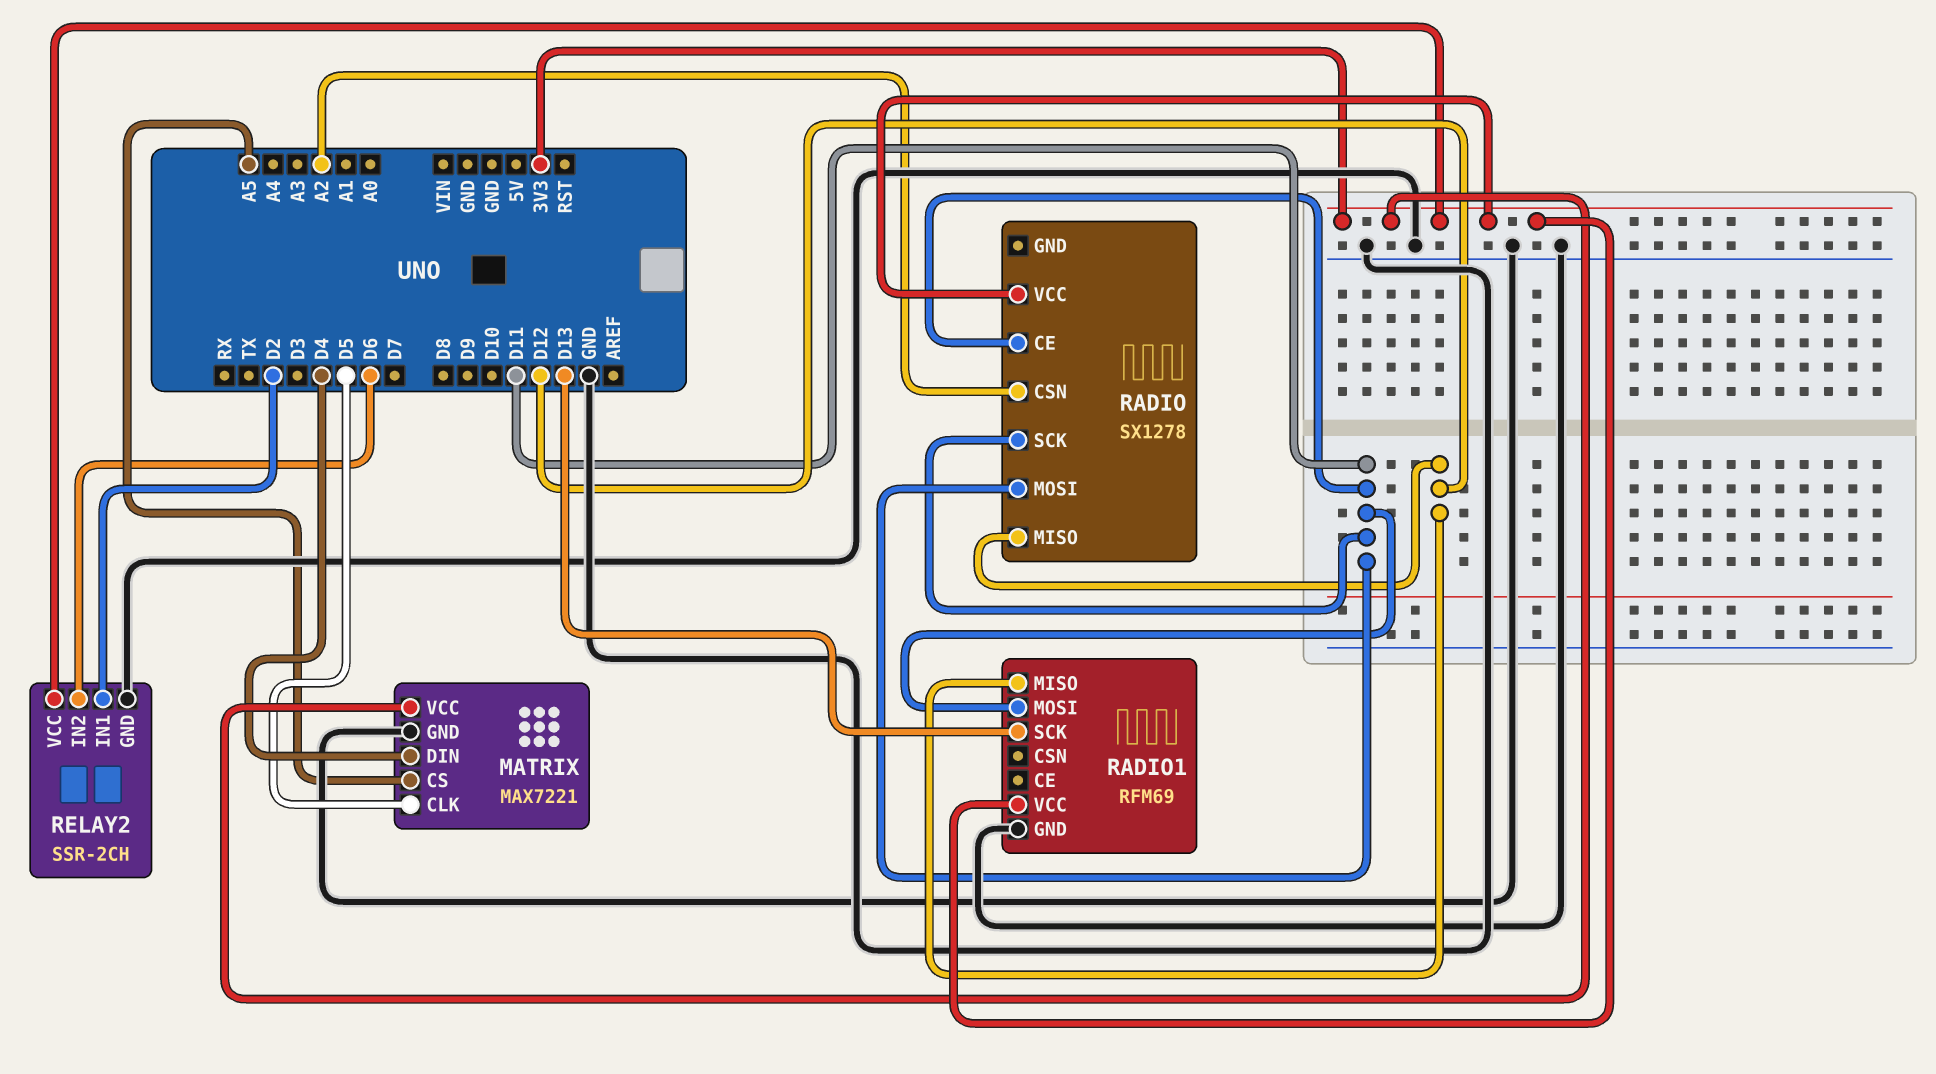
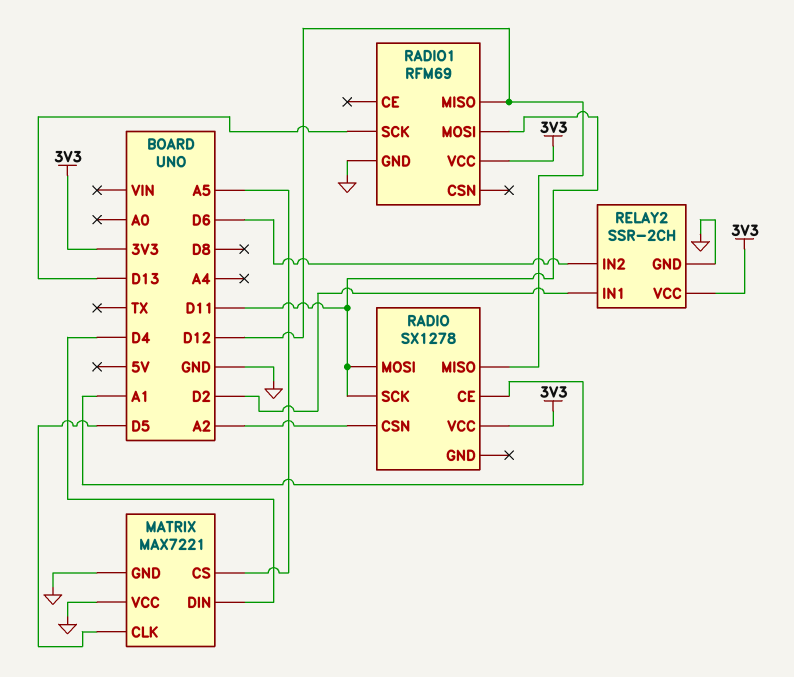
MATRIX pin VCC: 3V3 -> GND
RADIO pin CE: D11 -> A1

